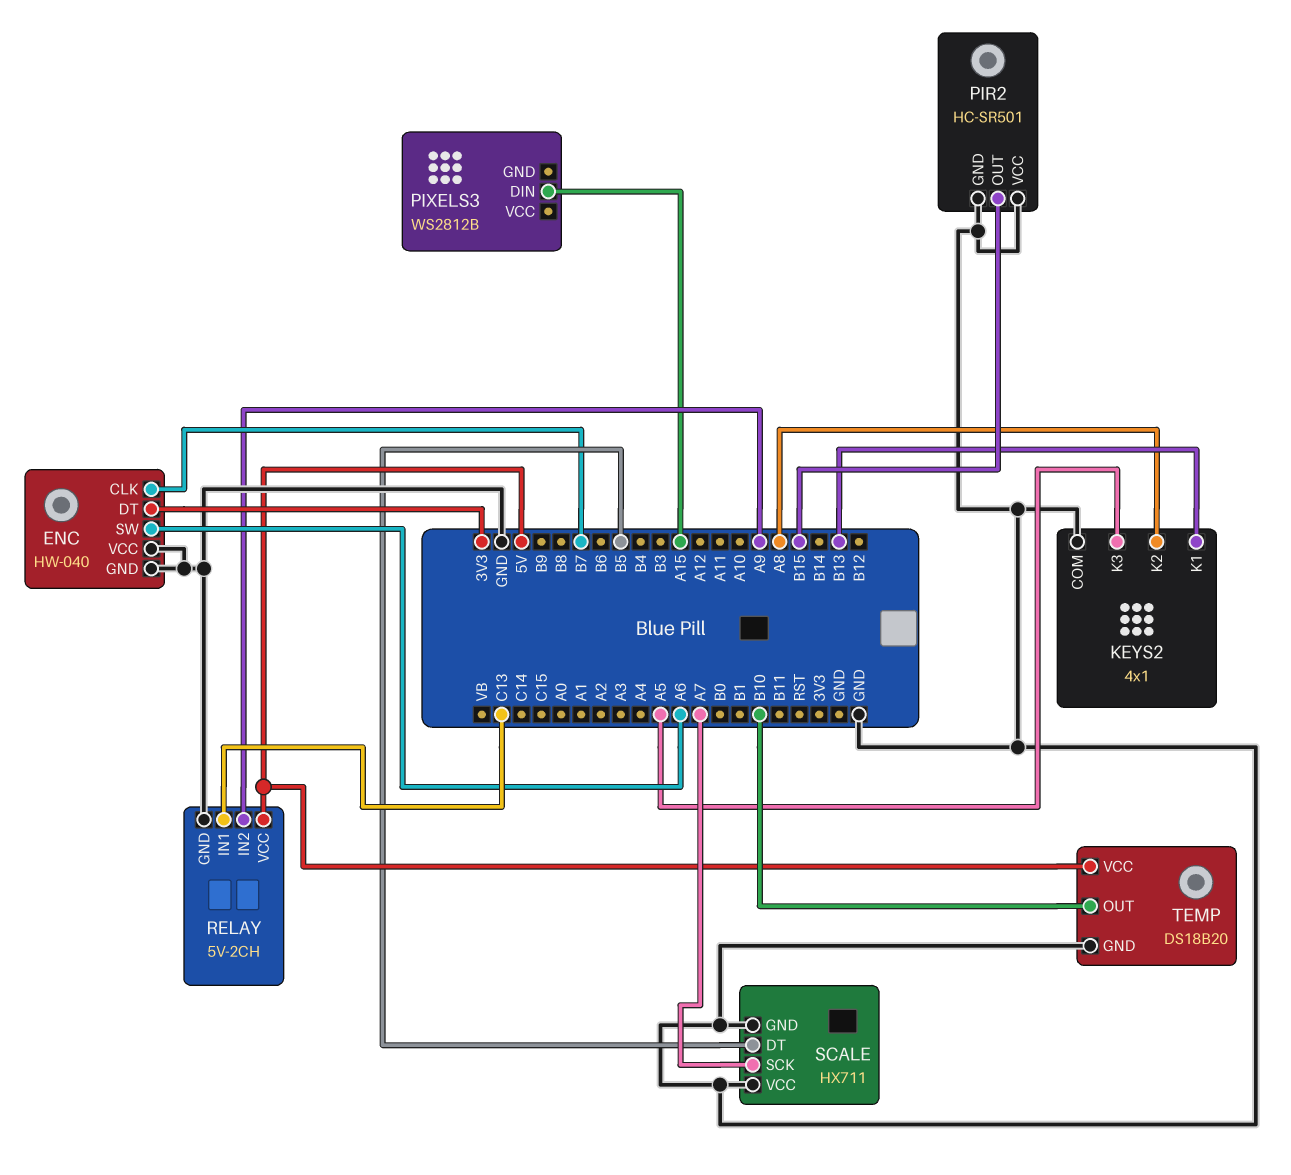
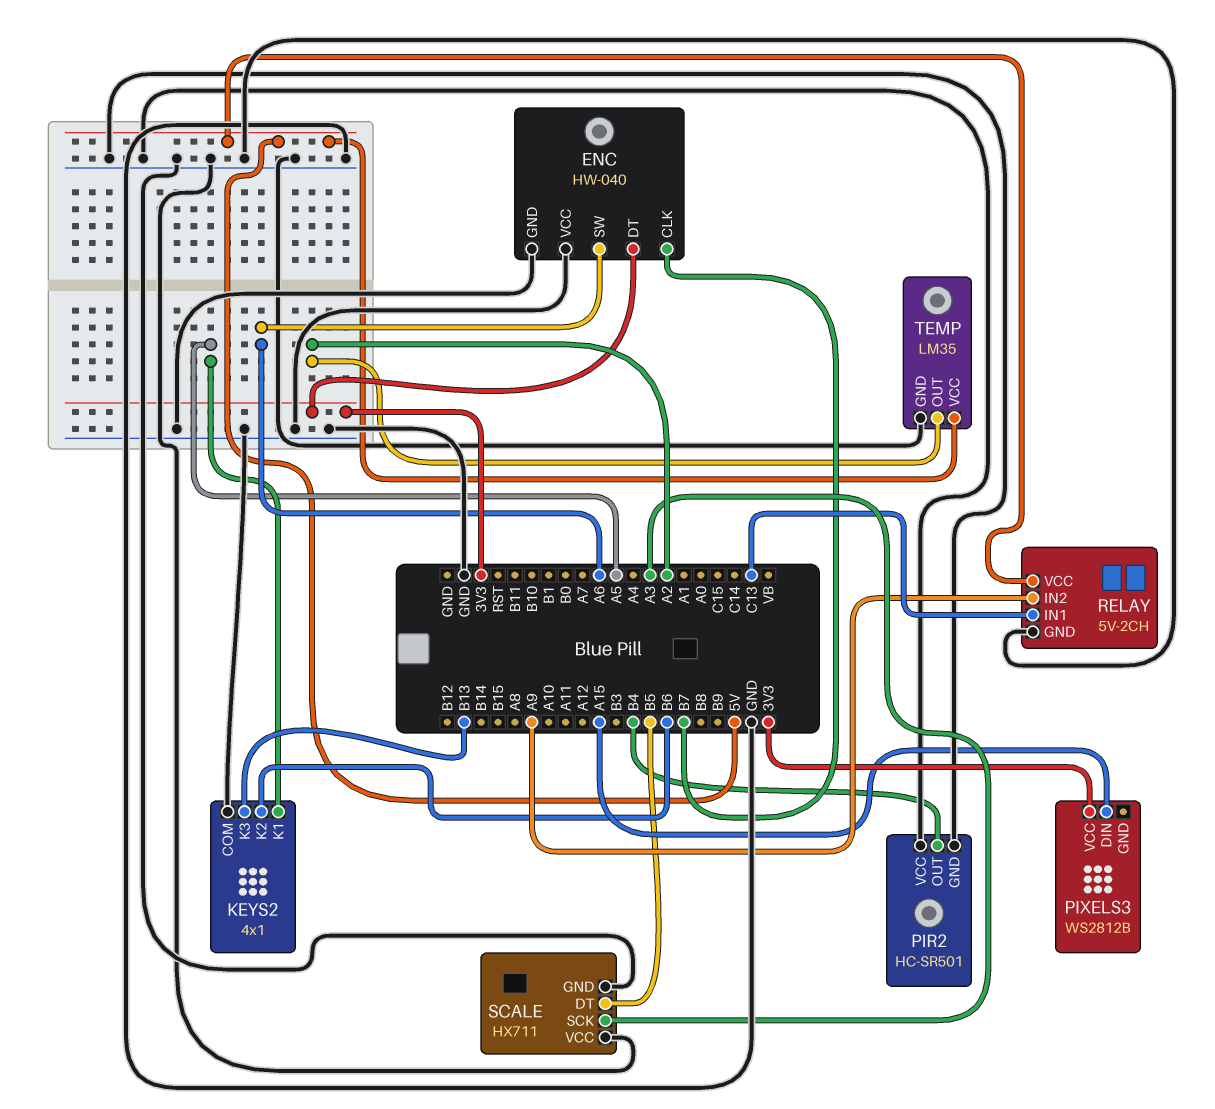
KEYS2 pin K1: B13 -> A5
KEYS2 pin K2: A8 -> B6
KEYS2 pin K3: A5 -> B13
PIR2 pin OUT: B15 -> B4
PIXELS3 pin VCC: none -> 3V3
SCALE pin SCK: A7 -> A3
TEMP: DS18B20 -> LM35
TEMP pin OUT: B10 -> A2

